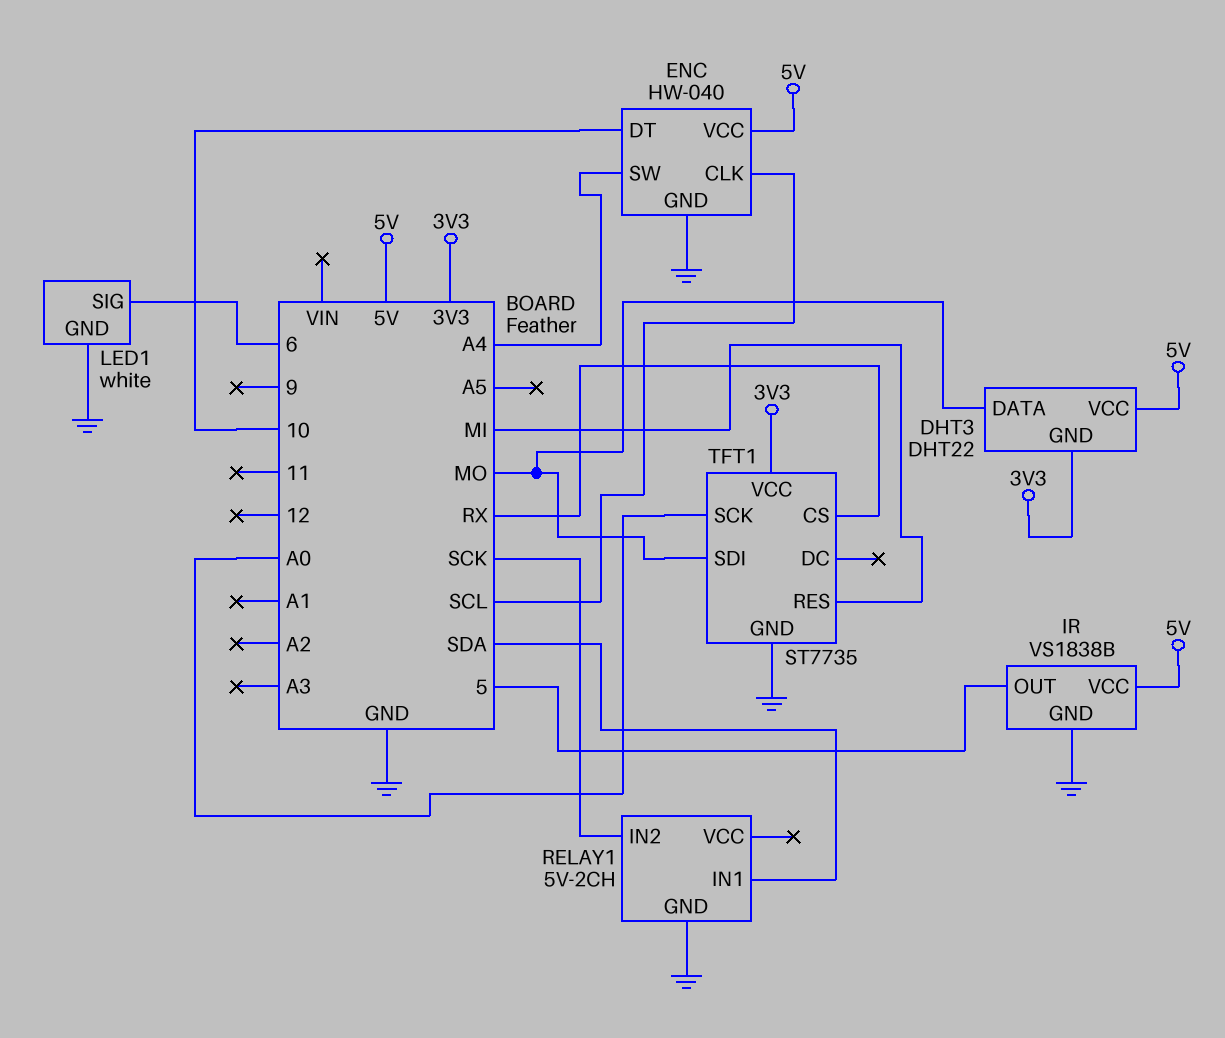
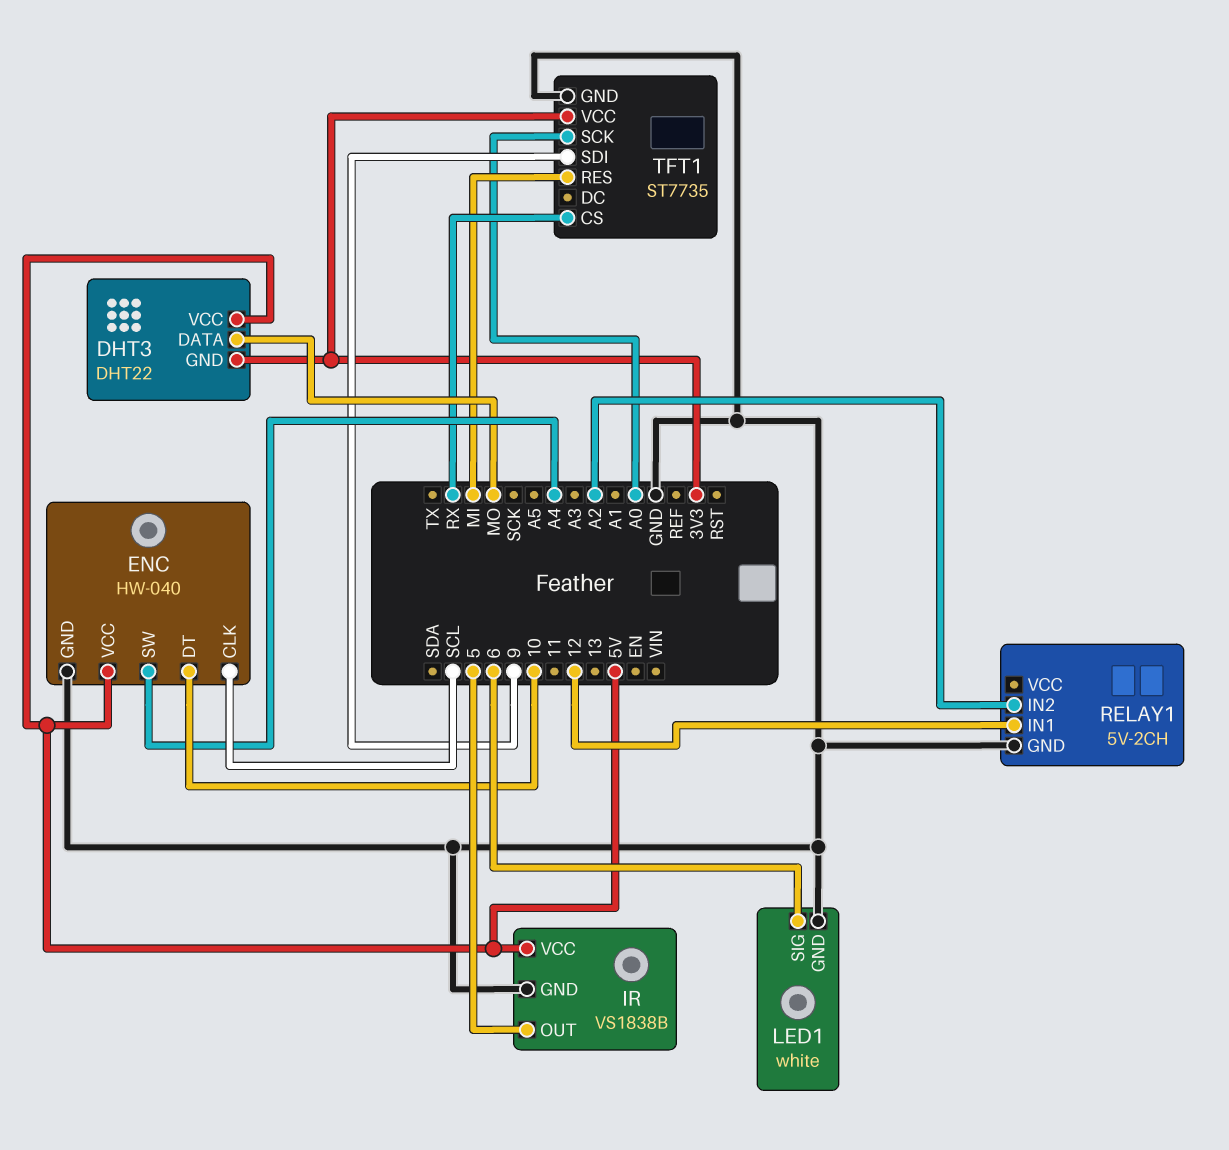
RELAY1 pin IN1: SDA -> 12
RELAY1 pin IN2: SCK -> A2
TFT1 pin SDI: MO -> 9

